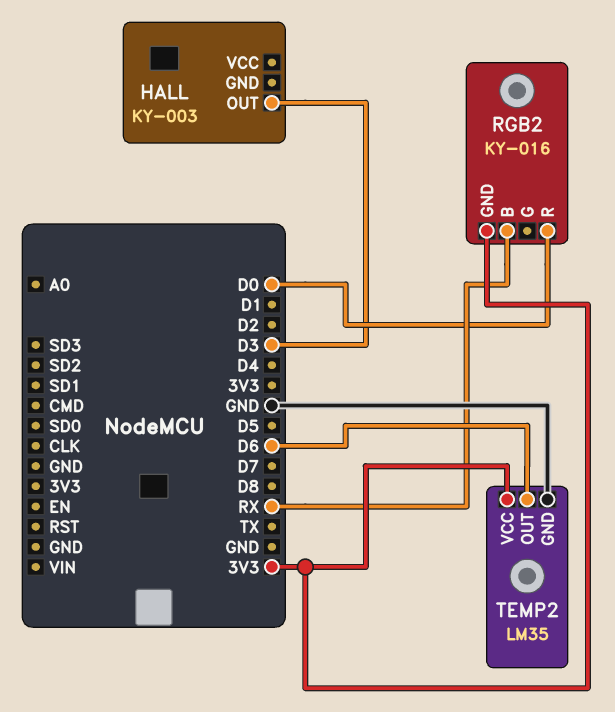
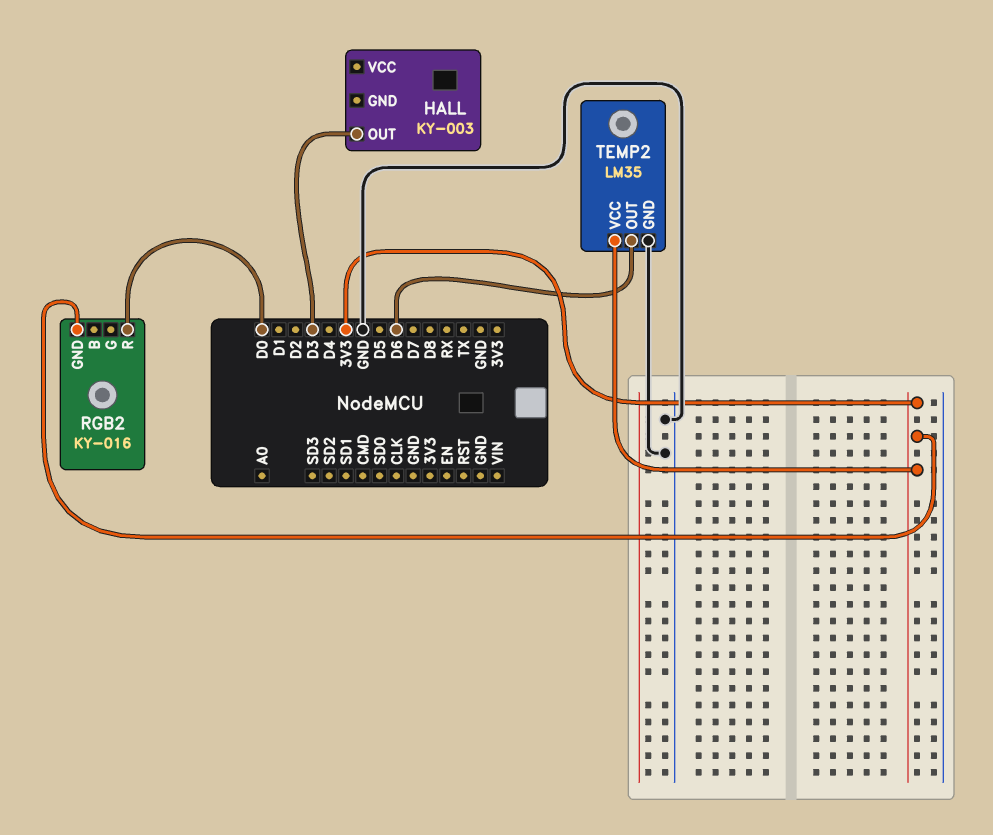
RGB2 pin B: RX -> none

